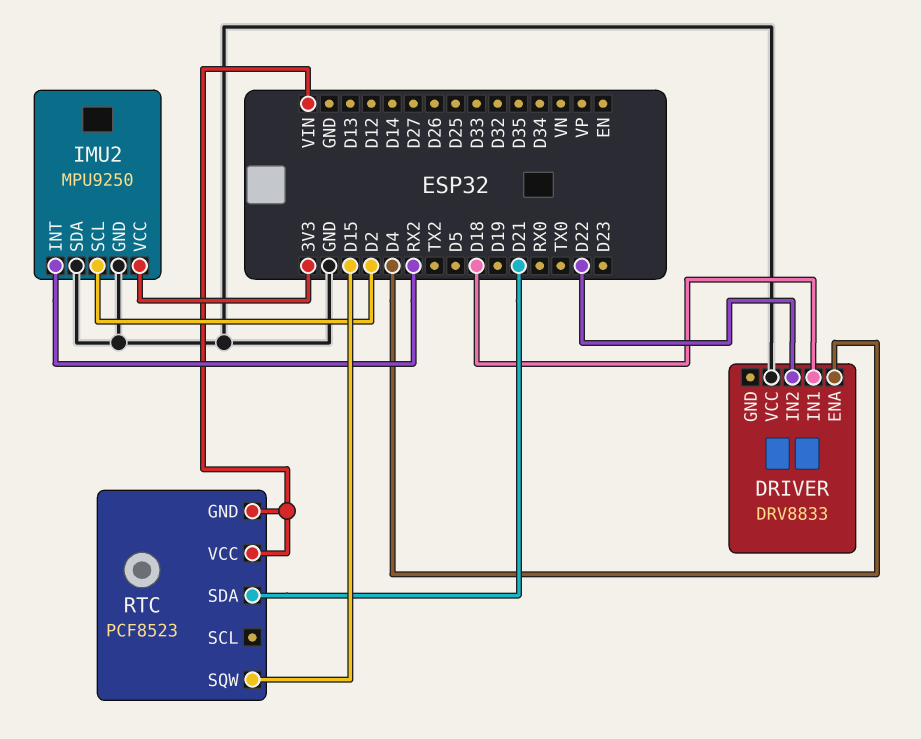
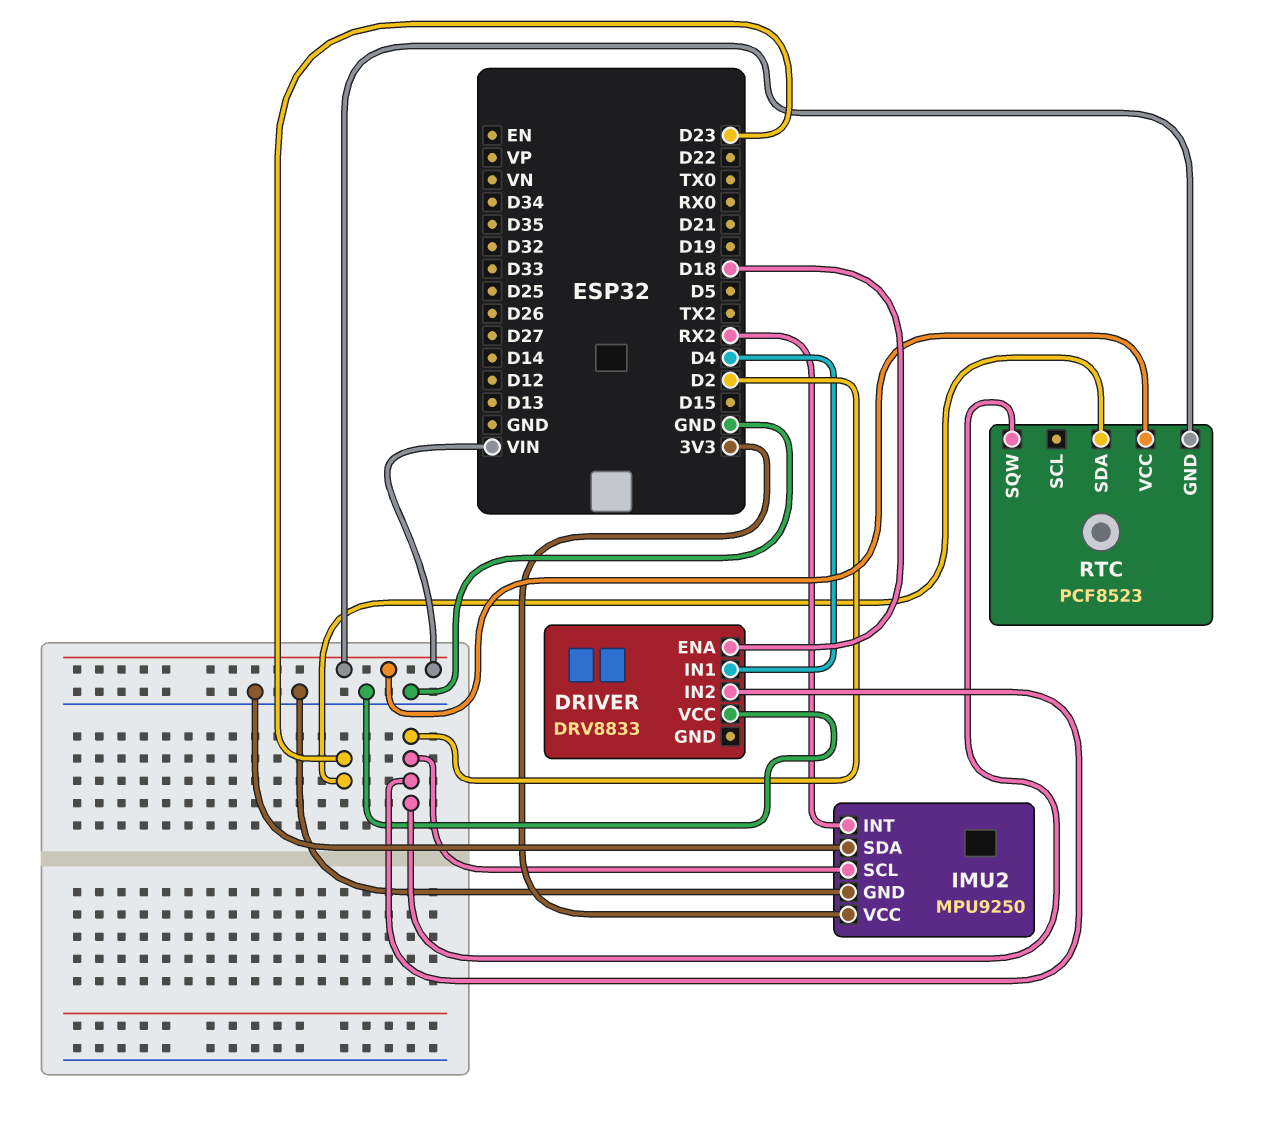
DRIVER pin ENA: D4 -> D18
DRIVER pin IN1: D18 -> D4
DRIVER pin IN2: D22 -> D2
RTC pin SDA: D21 -> D23
RTC pin SQW: D15 -> D2

